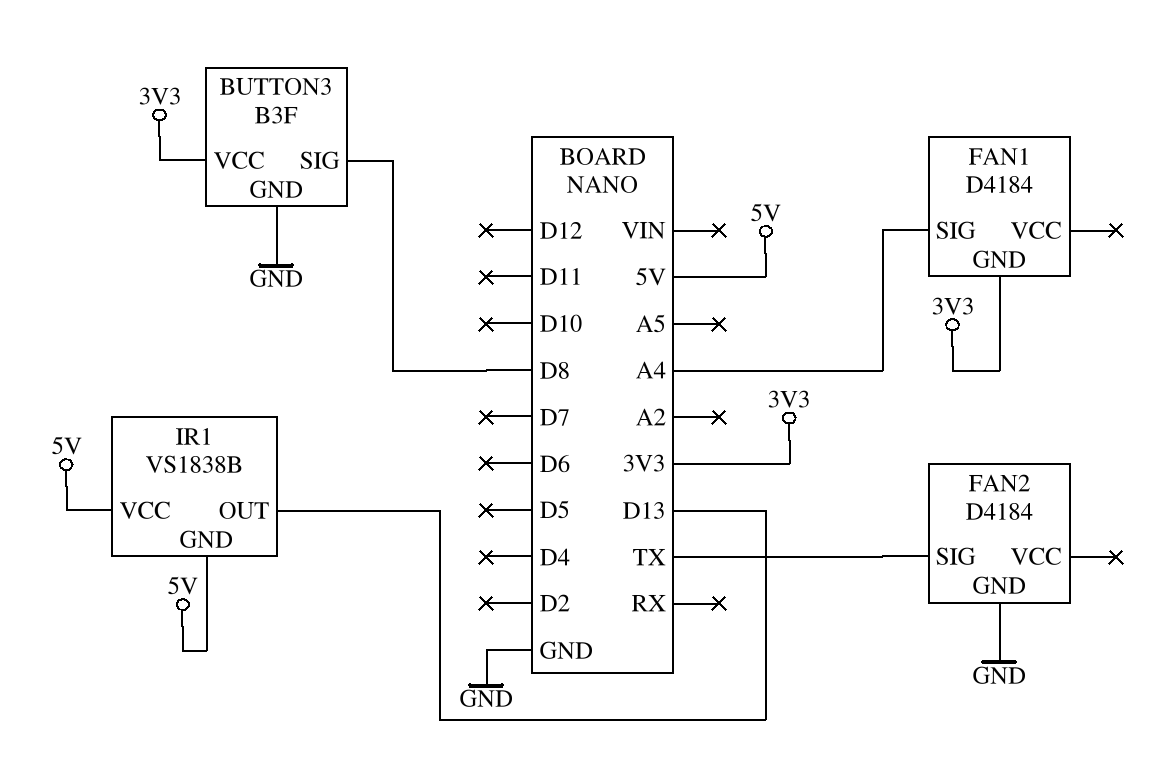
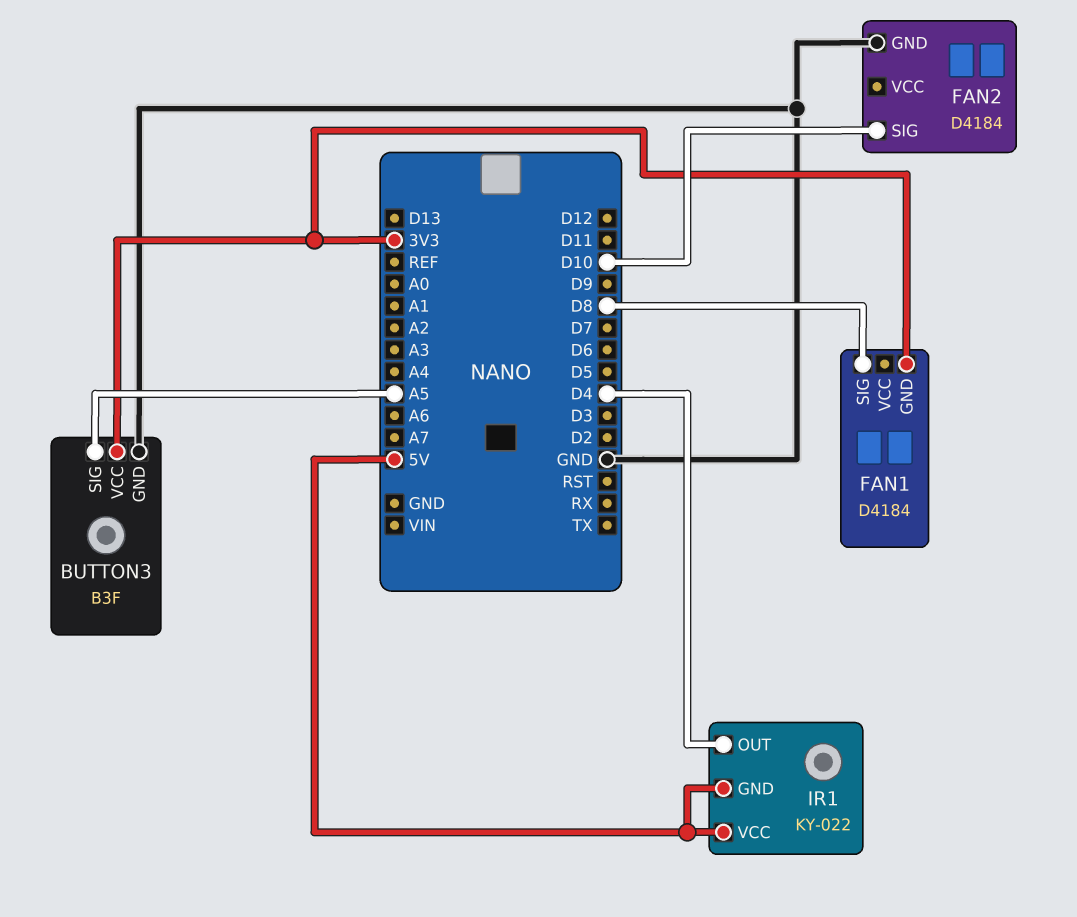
BUTTON3 pin SIG: D8 -> A5
FAN1 pin SIG: A4 -> D8
FAN2 pin SIG: TX -> D10
IR1: VS1838B -> KY-022
IR1 pin OUT: D13 -> D4

